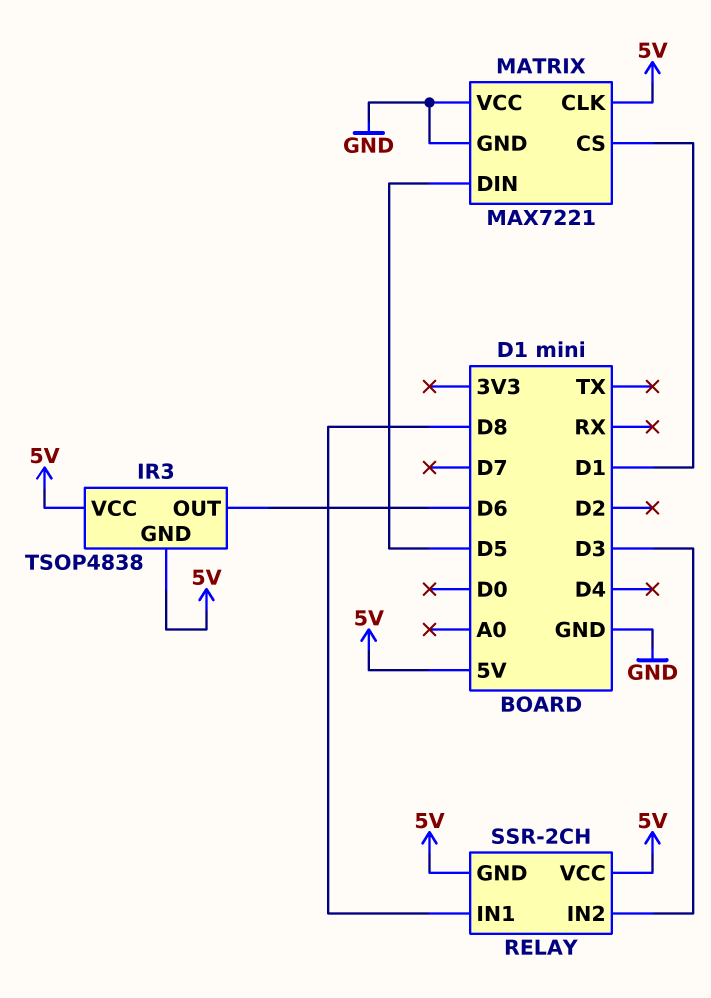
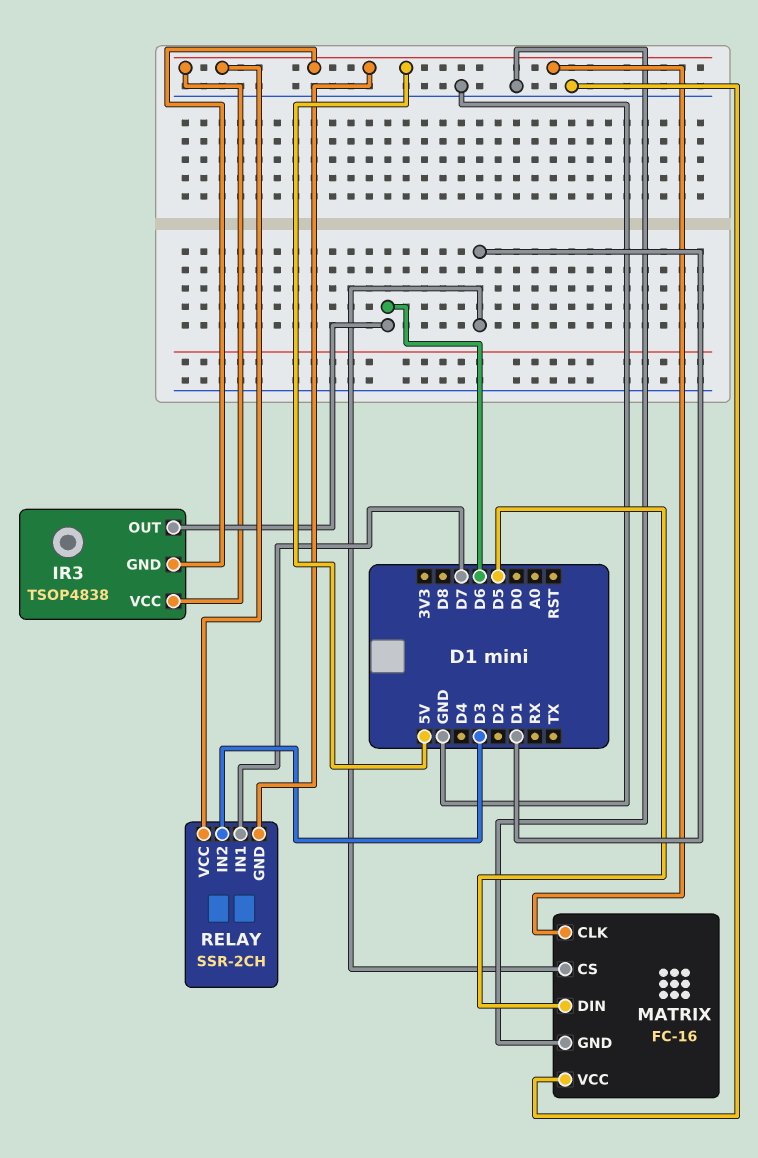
MATRIX: MAX7221 -> FC-16
RELAY pin IN1: D8 -> D7

